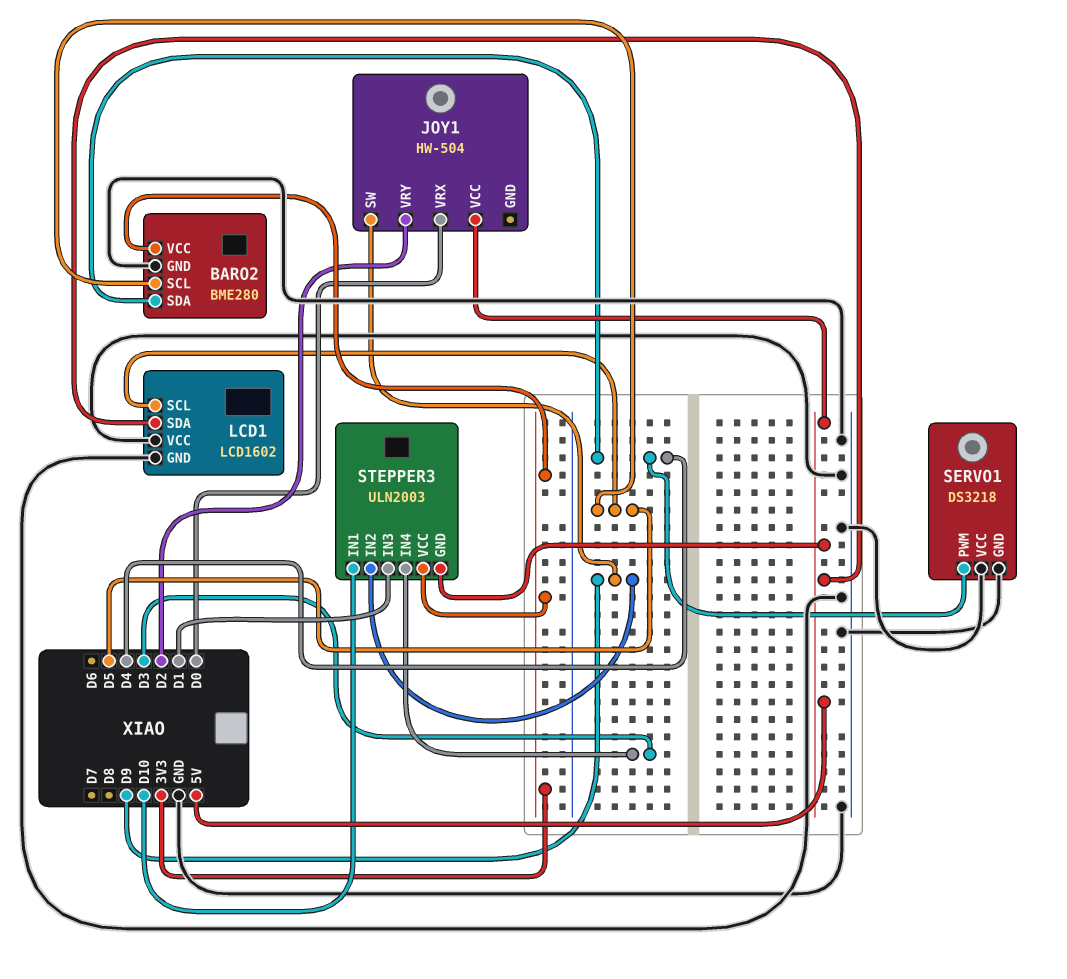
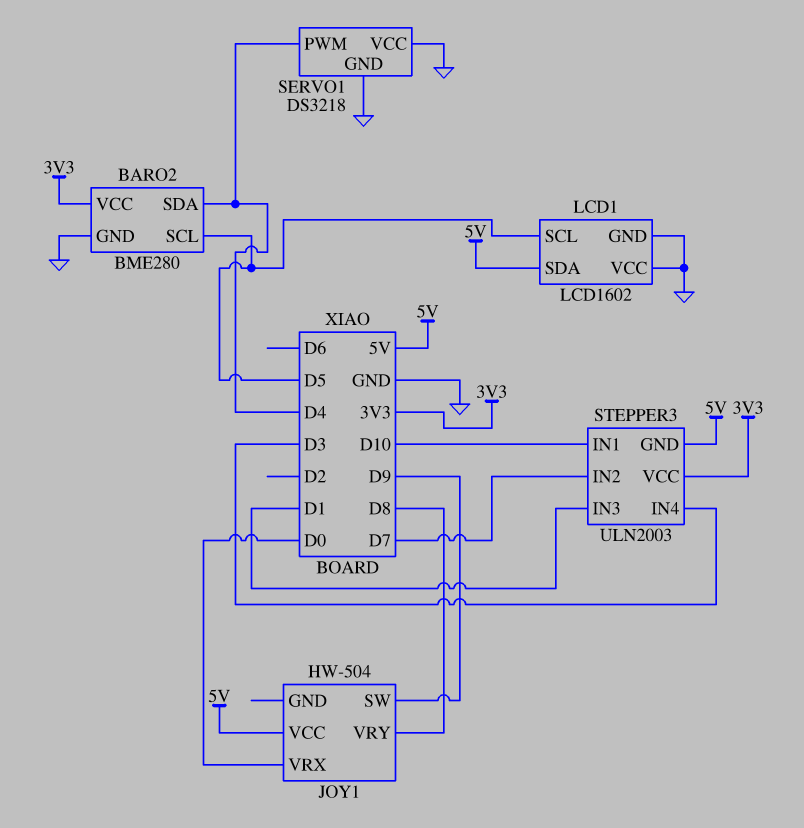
JOY1 pin VRY: D2 -> D8
STEPPER3 pin IN2: D9 -> D7

